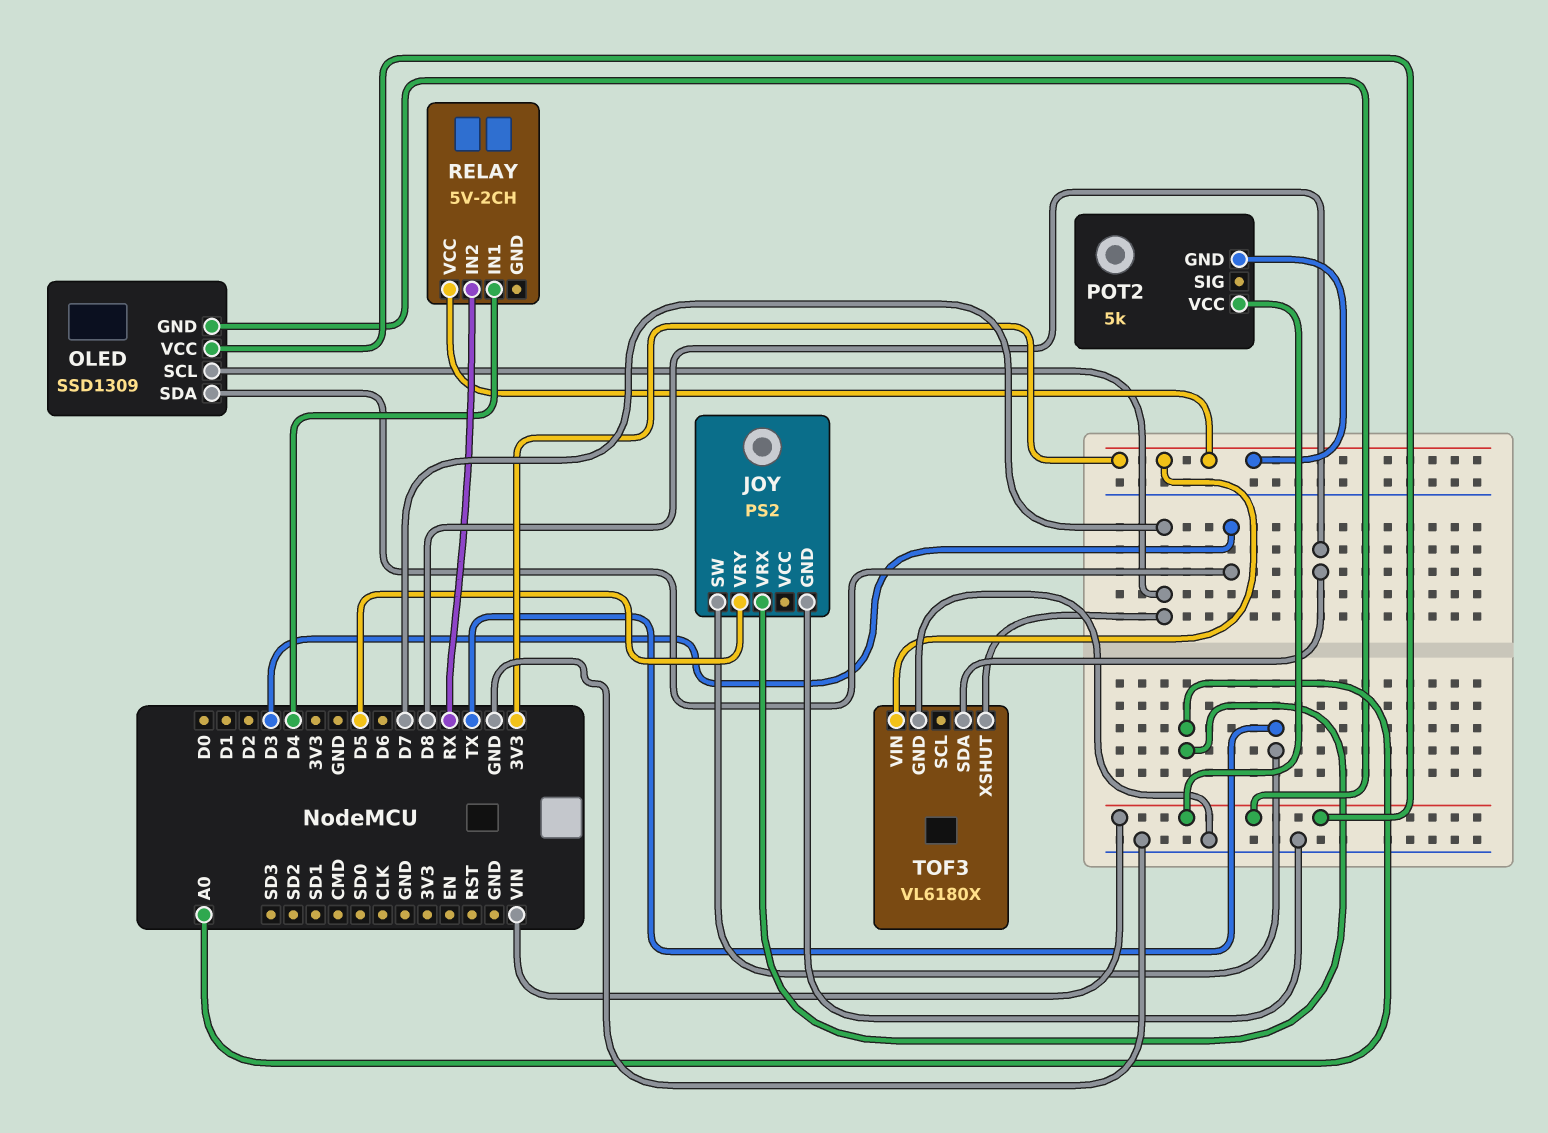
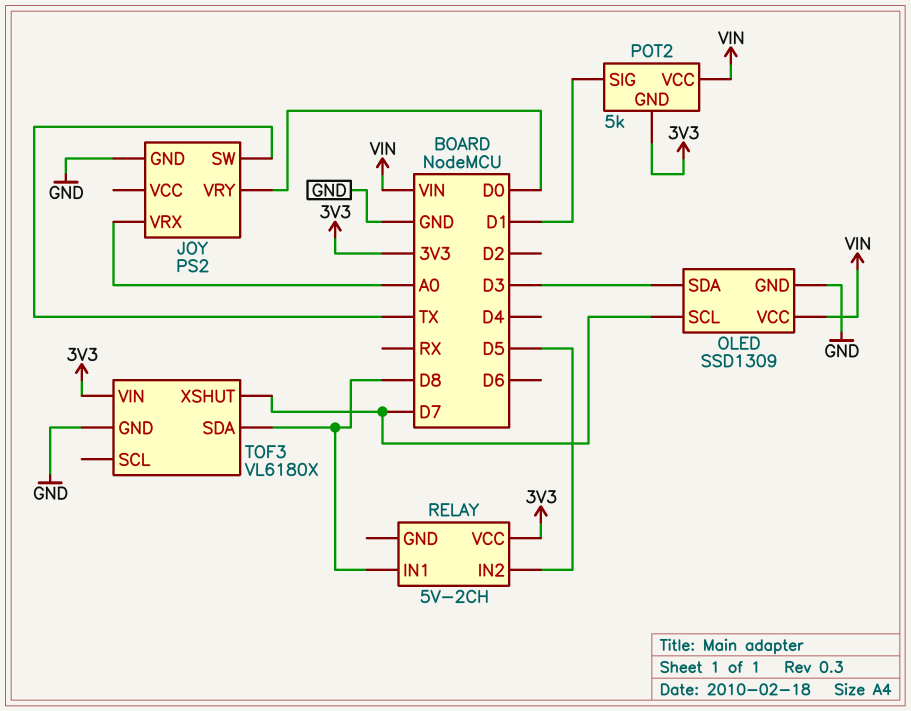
JOY pin VRY: D5 -> D0
OLED pin GND: VIN -> GND
POT2 pin SIG: none -> D1
RELAY pin IN1: D4 -> D8
RELAY pin IN2: RX -> D5

